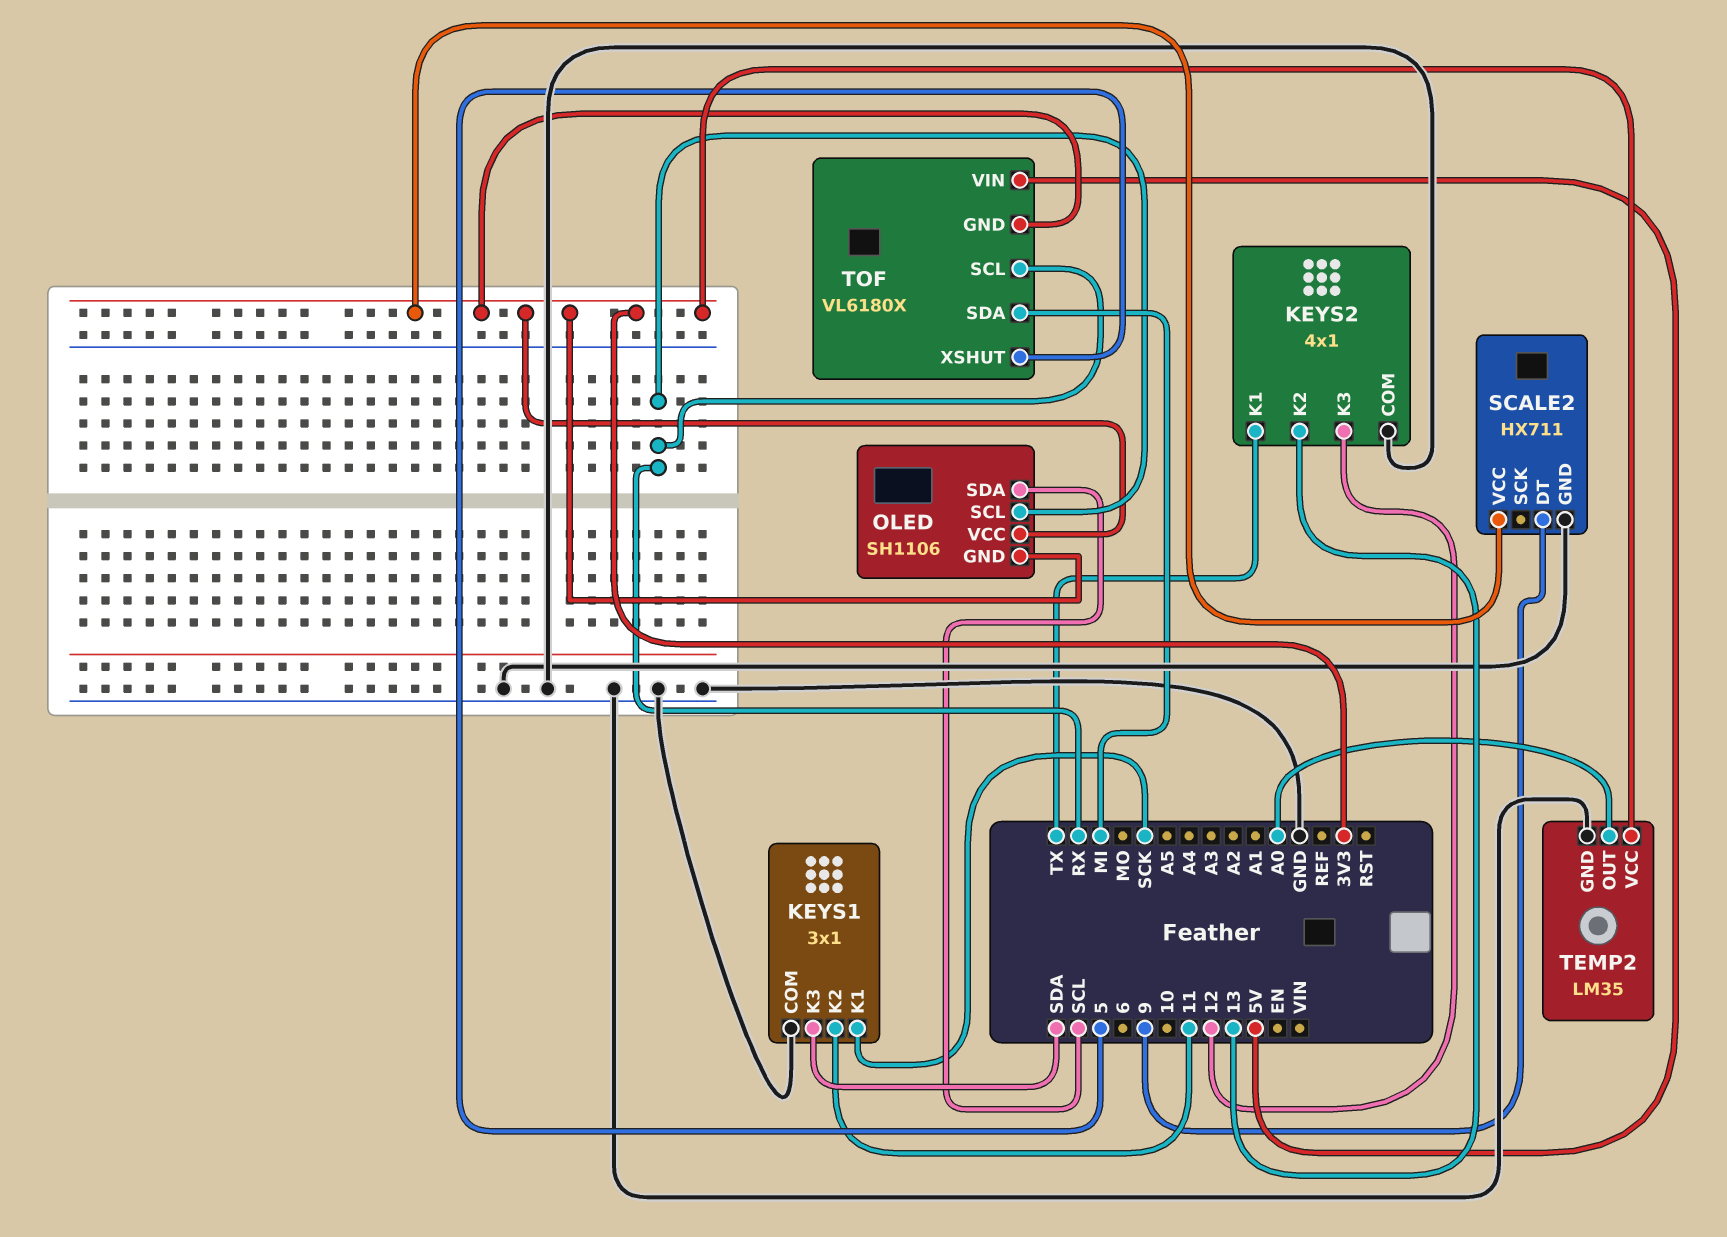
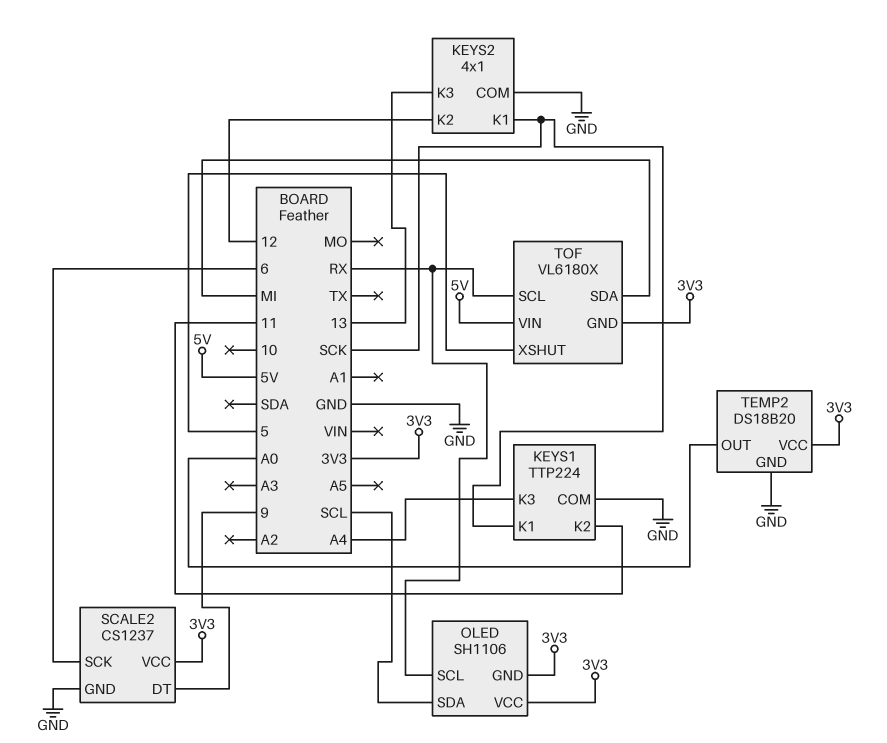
KEYS1: 3x1 -> TTP224
KEYS1 pin K3: SDA -> A4
KEYS2 pin K1: TX -> SCK
KEYS2 pin K2: 13 -> 12
KEYS2 pin K3: 12 -> 13
SCALE2: HX711 -> CS1237
SCALE2 pin SCK: none -> 6
TEMP2: LM35 -> DS18B20

